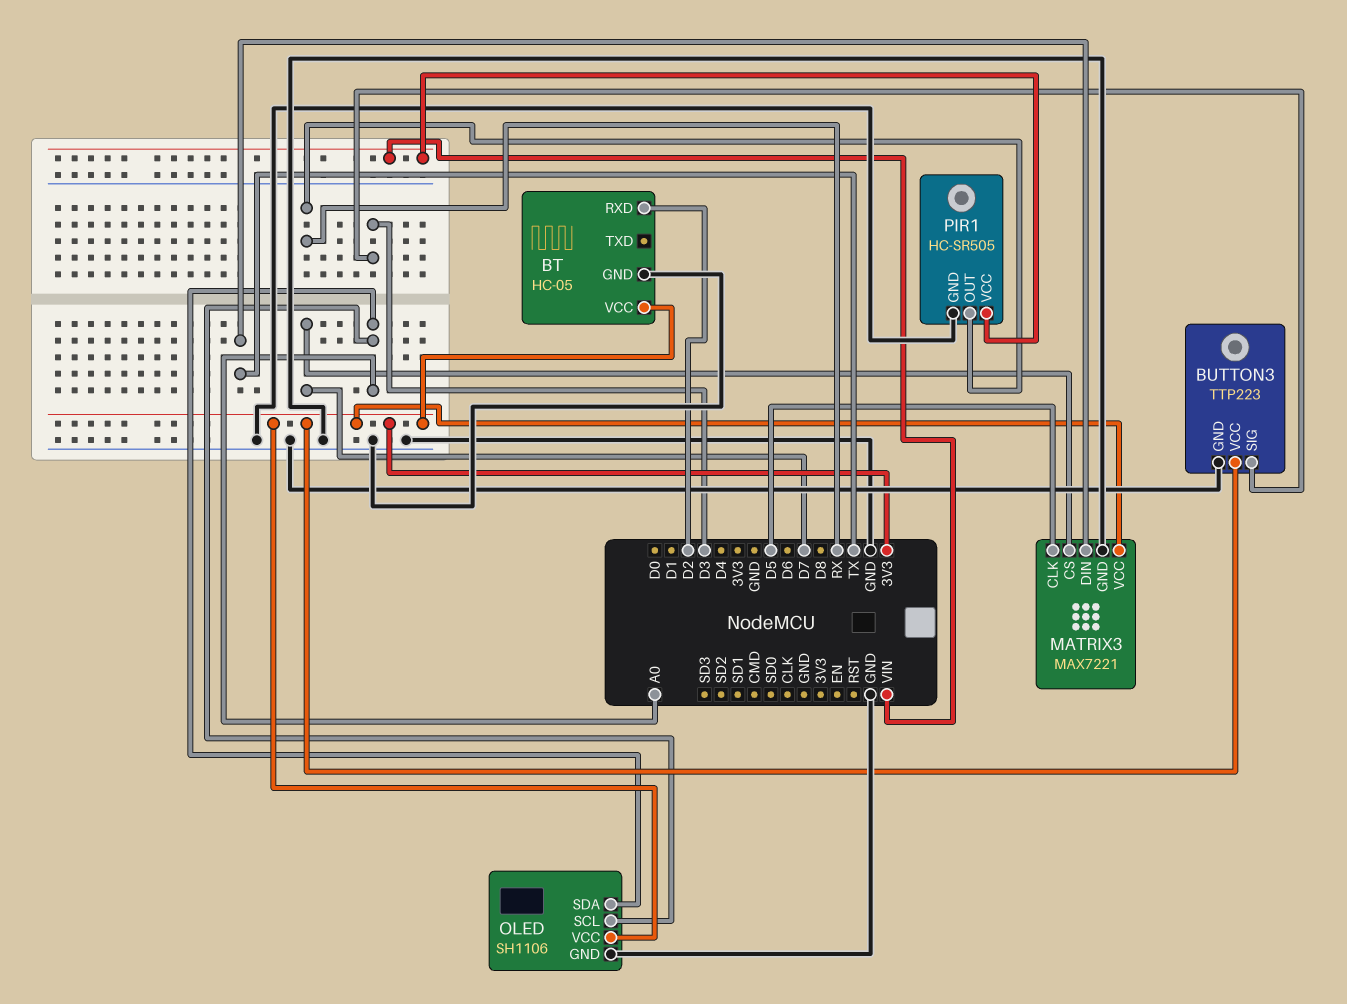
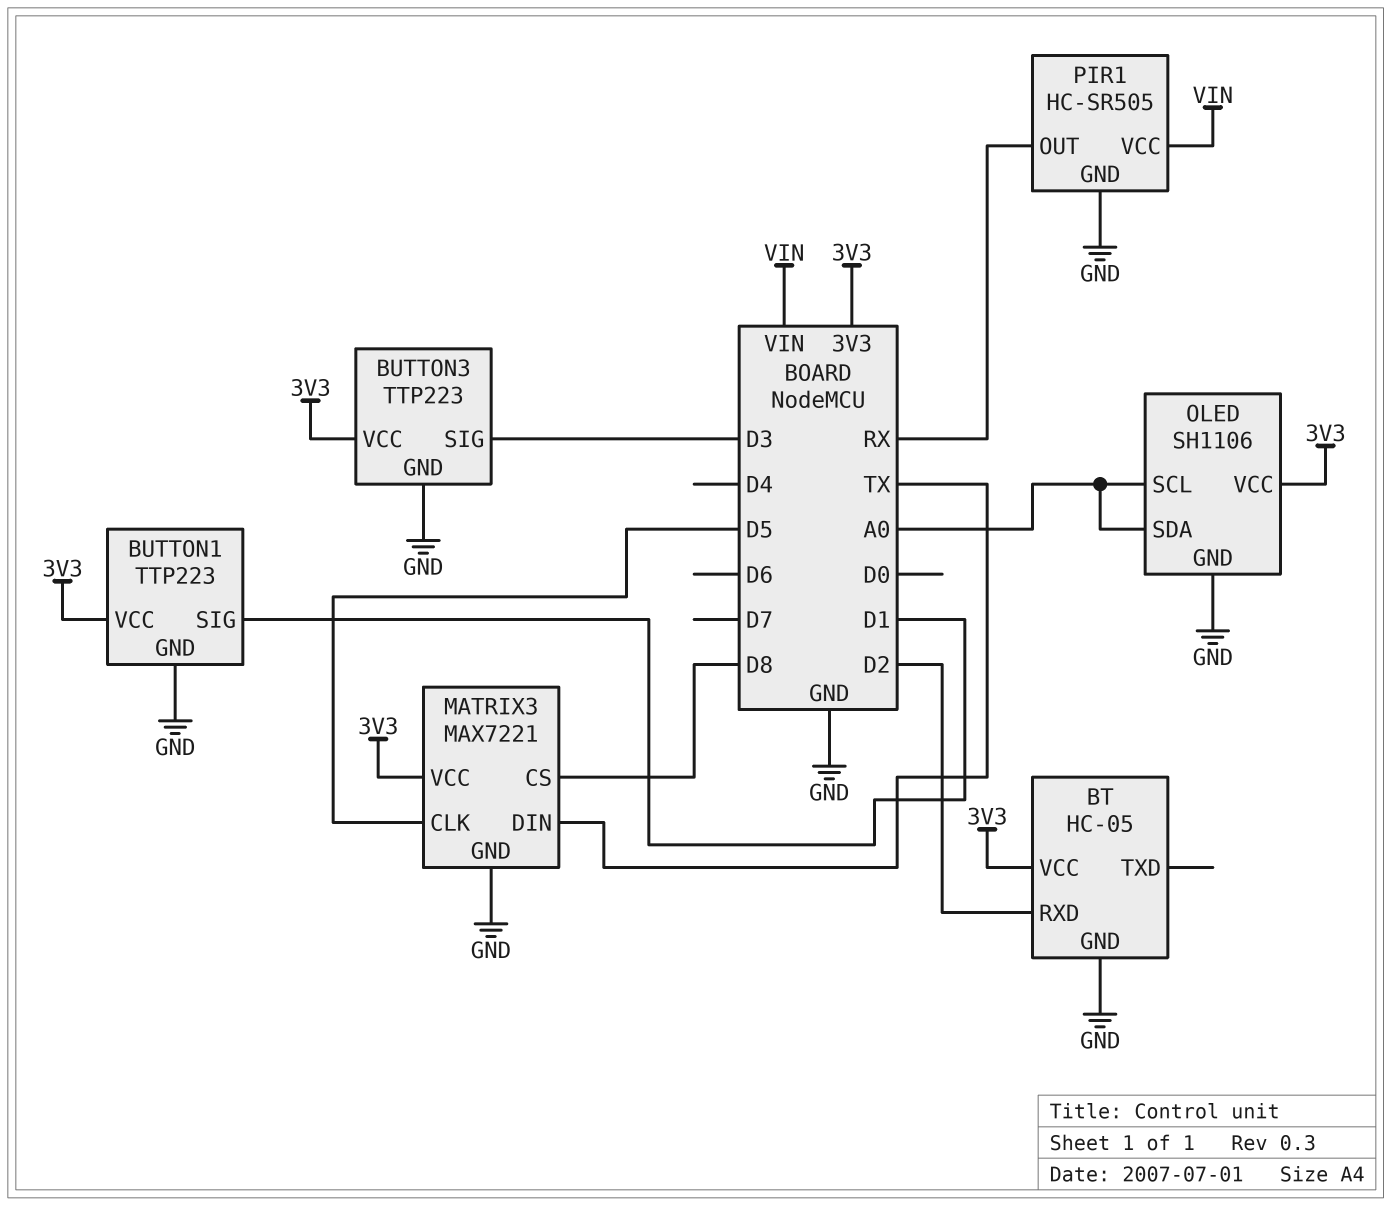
BUTTON1: none -> TTP223
BUTTON1 pin GND: none -> GND
BUTTON1 pin SIG: none -> D1
BUTTON1 pin VCC: none -> 3V3
MATRIX3 pin CS: D7 -> D8

